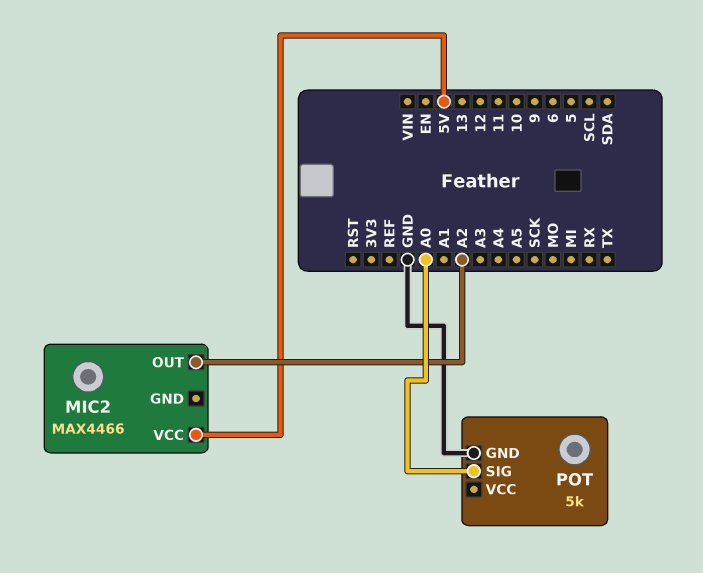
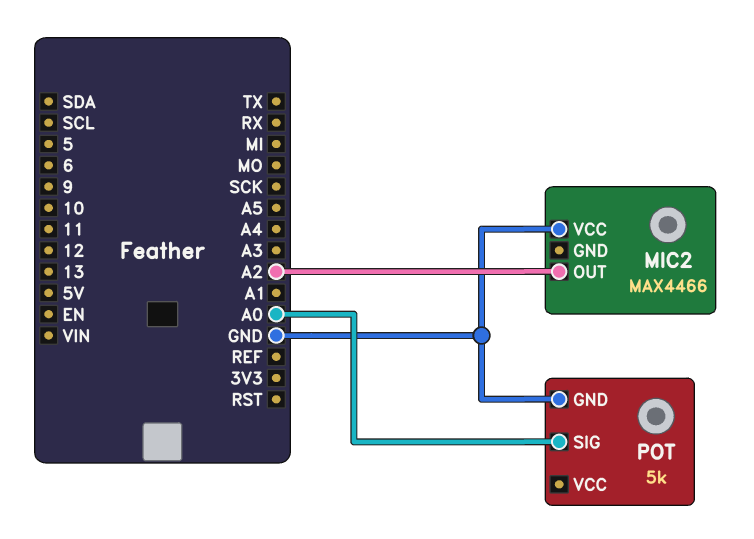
MIC2 pin VCC: 5V -> GND

